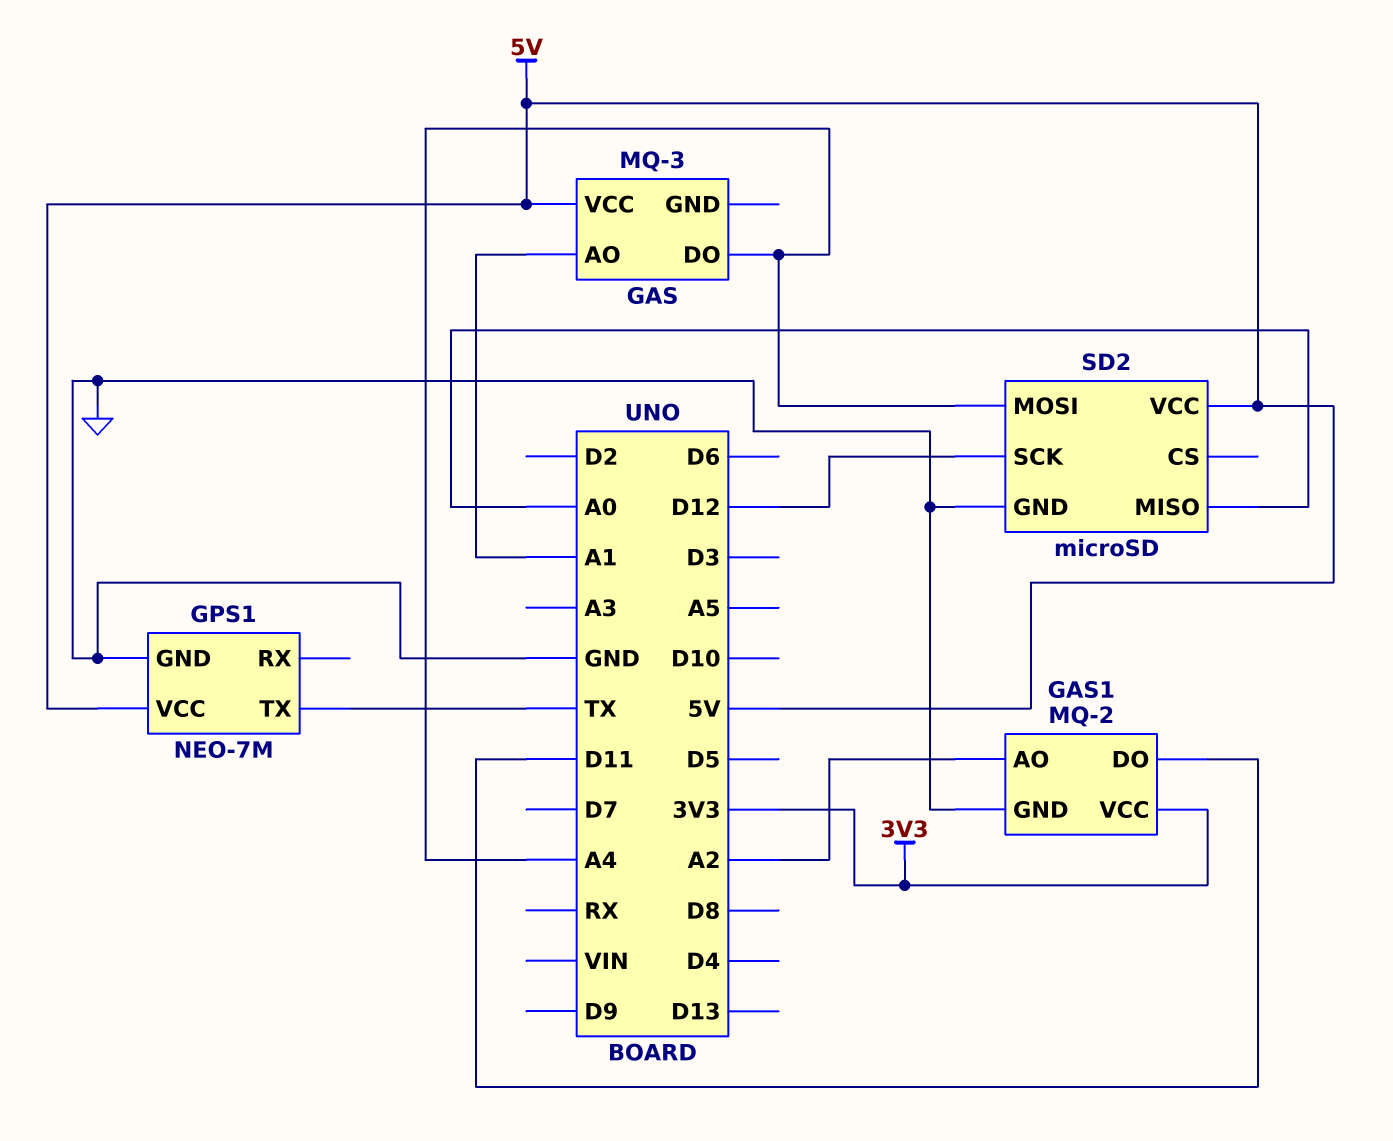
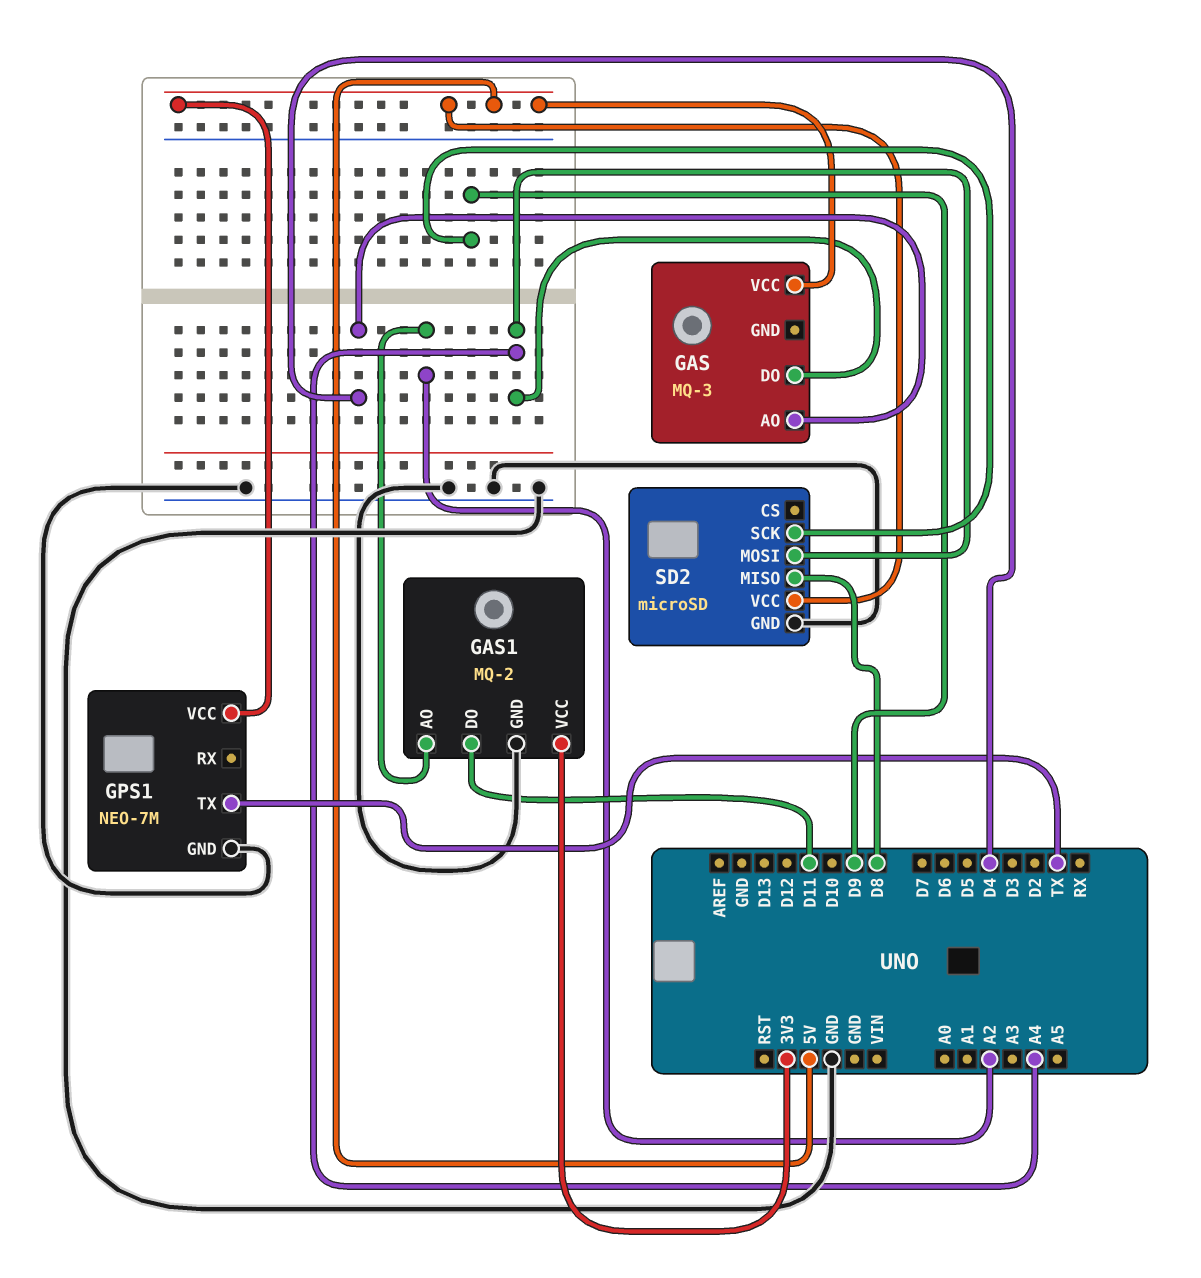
GAS pin AO: A1 -> D4
SD2 pin MISO: A0 -> D8
SD2 pin SCK: D12 -> D9

